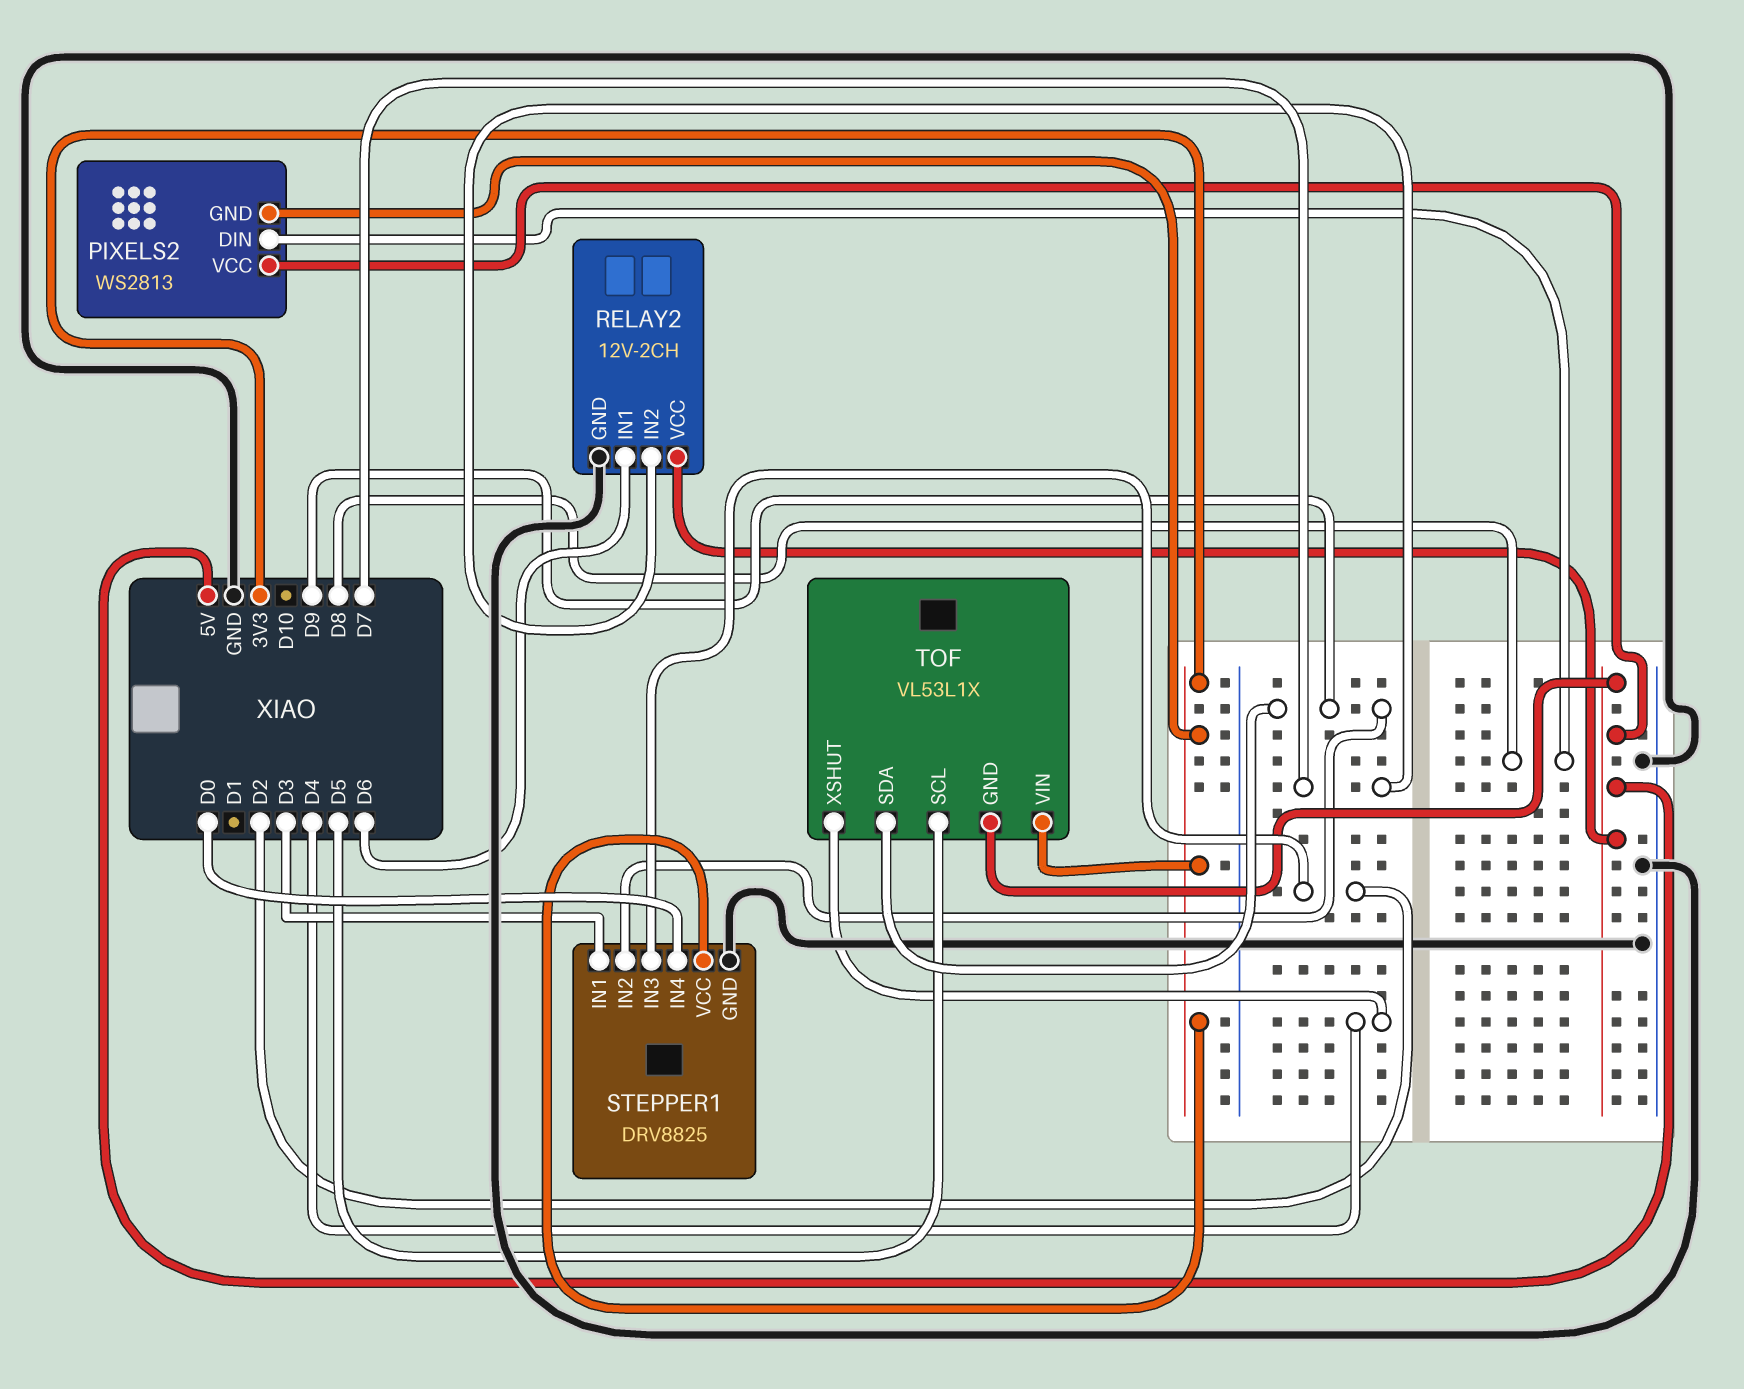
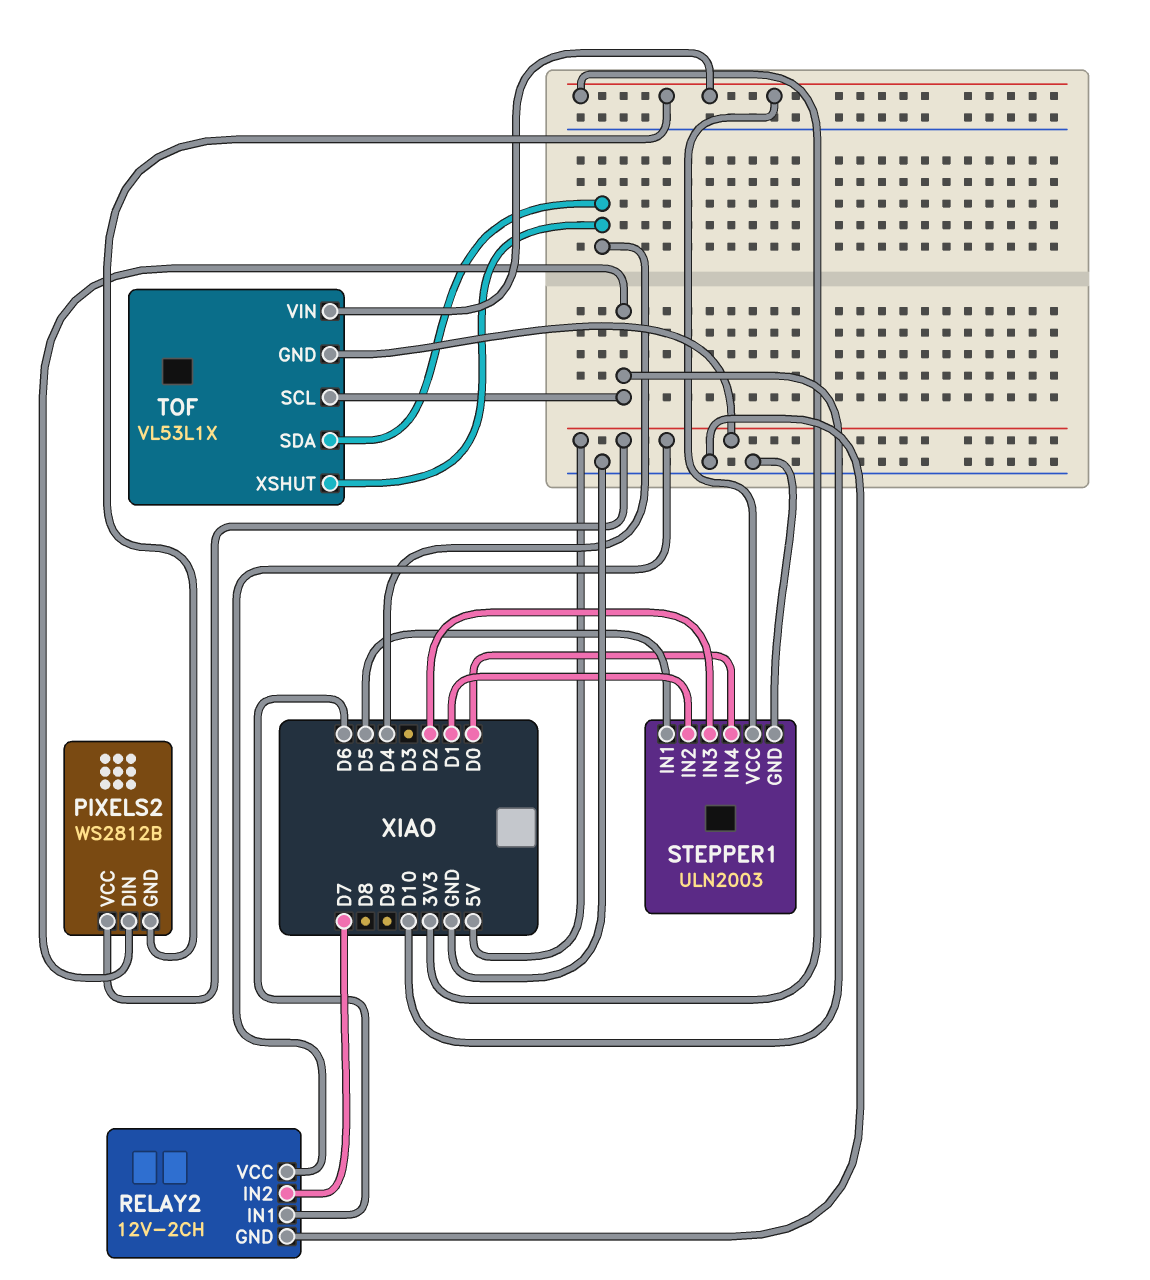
PIXELS2: WS2813 -> WS2812B
PIXELS2 pin DIN: D8 -> D10
STEPPER1: DRV8825 -> ULN2003
STEPPER1 pin IN1: D3 -> D5
STEPPER1 pin IN2: D9 -> D1
TOF pin SCL: D5 -> D10
TOF pin SDA: D9 -> D4

